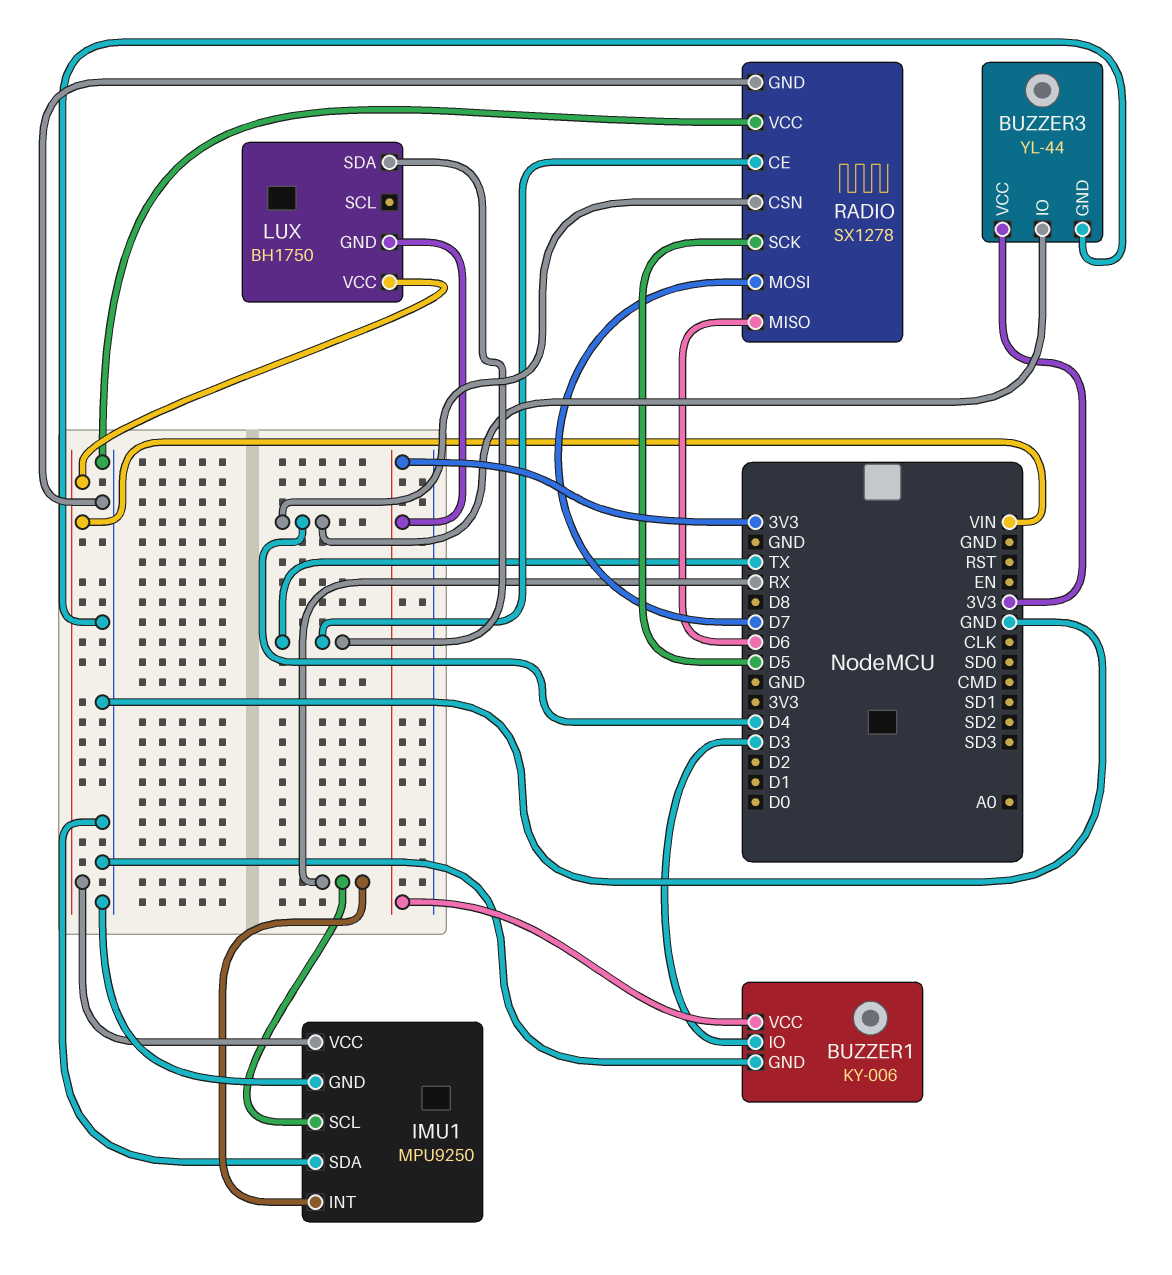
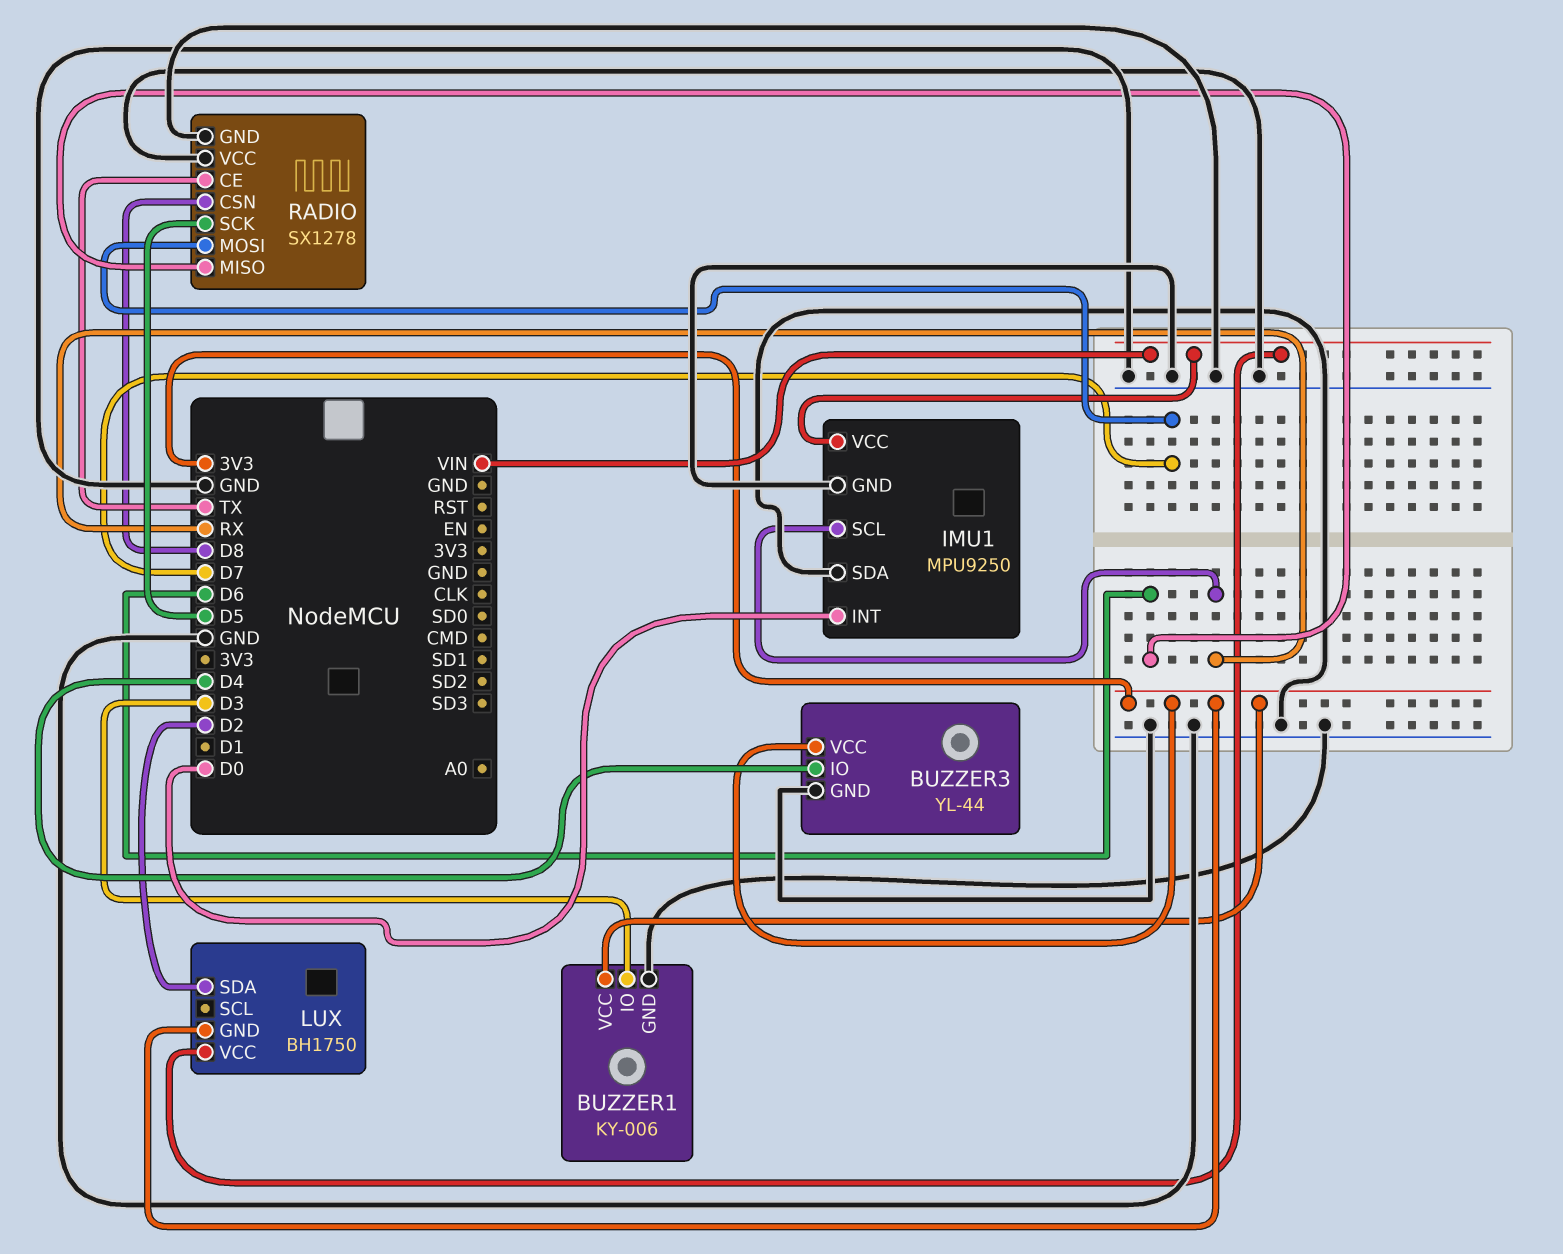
IMU1 pin INT: RX -> D0
LUX pin SDA: TX -> D2
RADIO pin CSN: D4 -> D8

